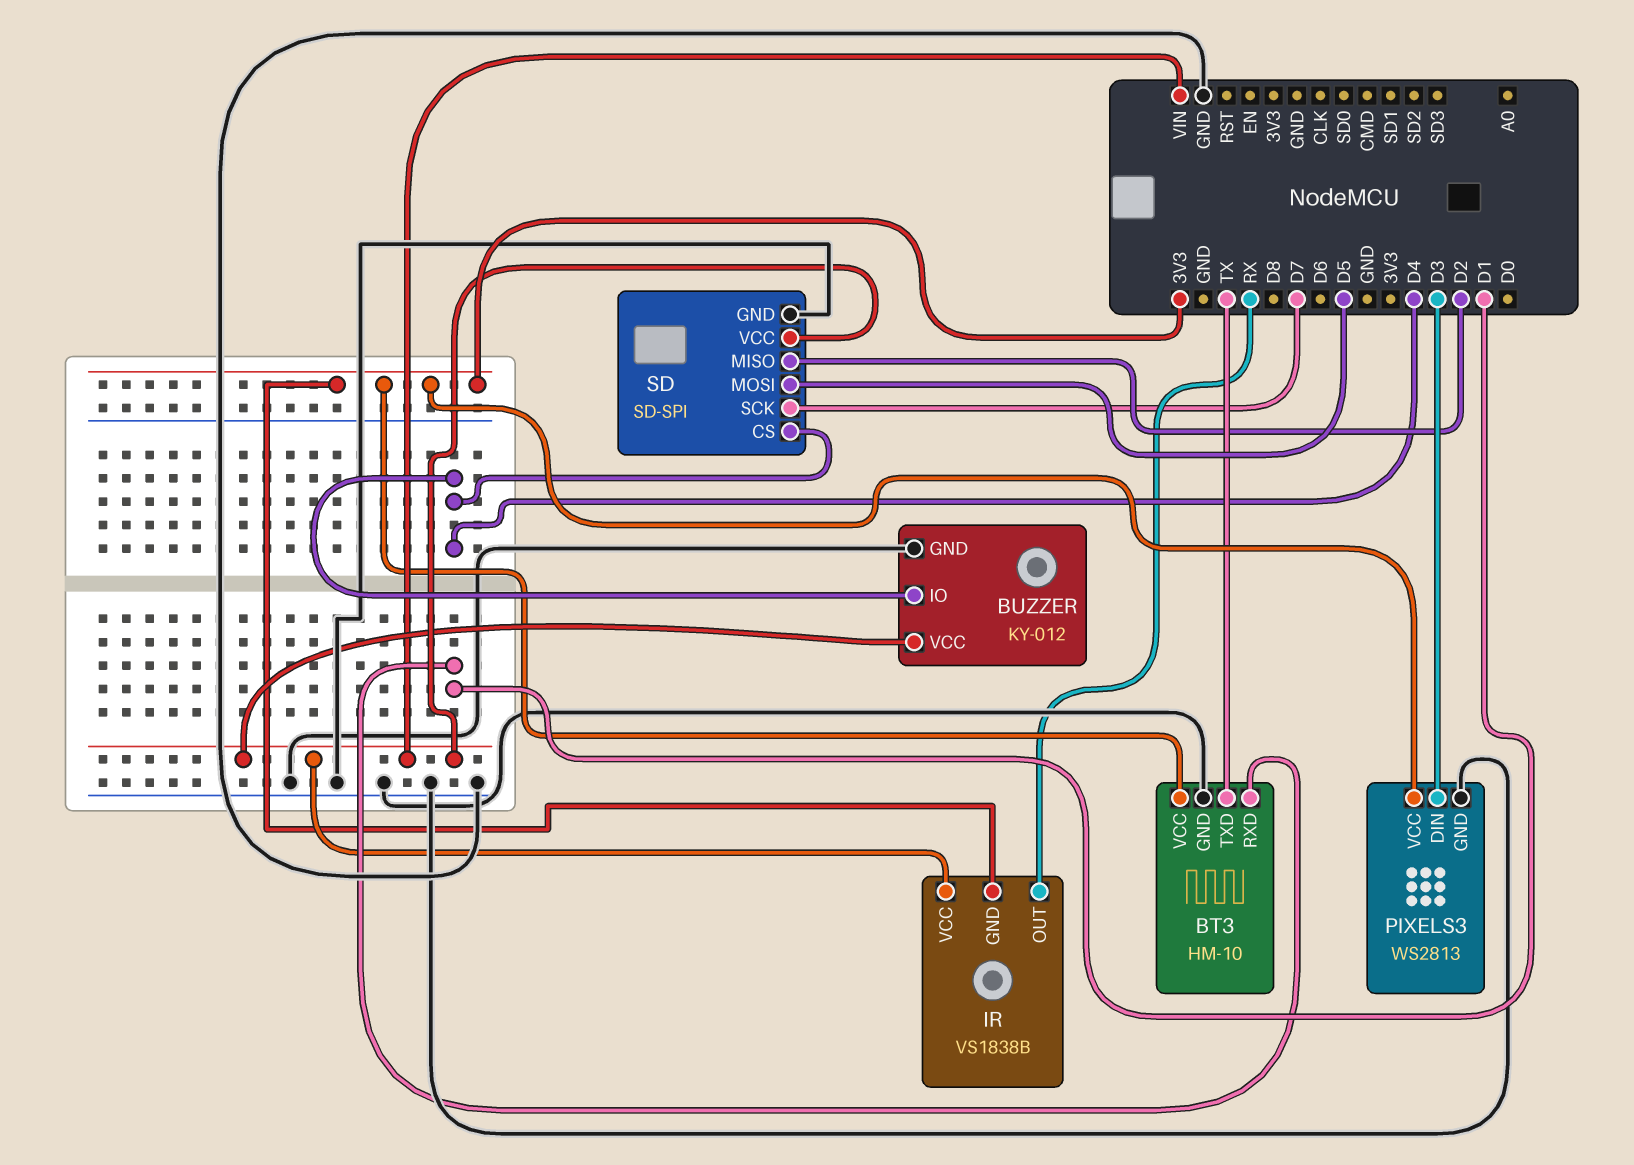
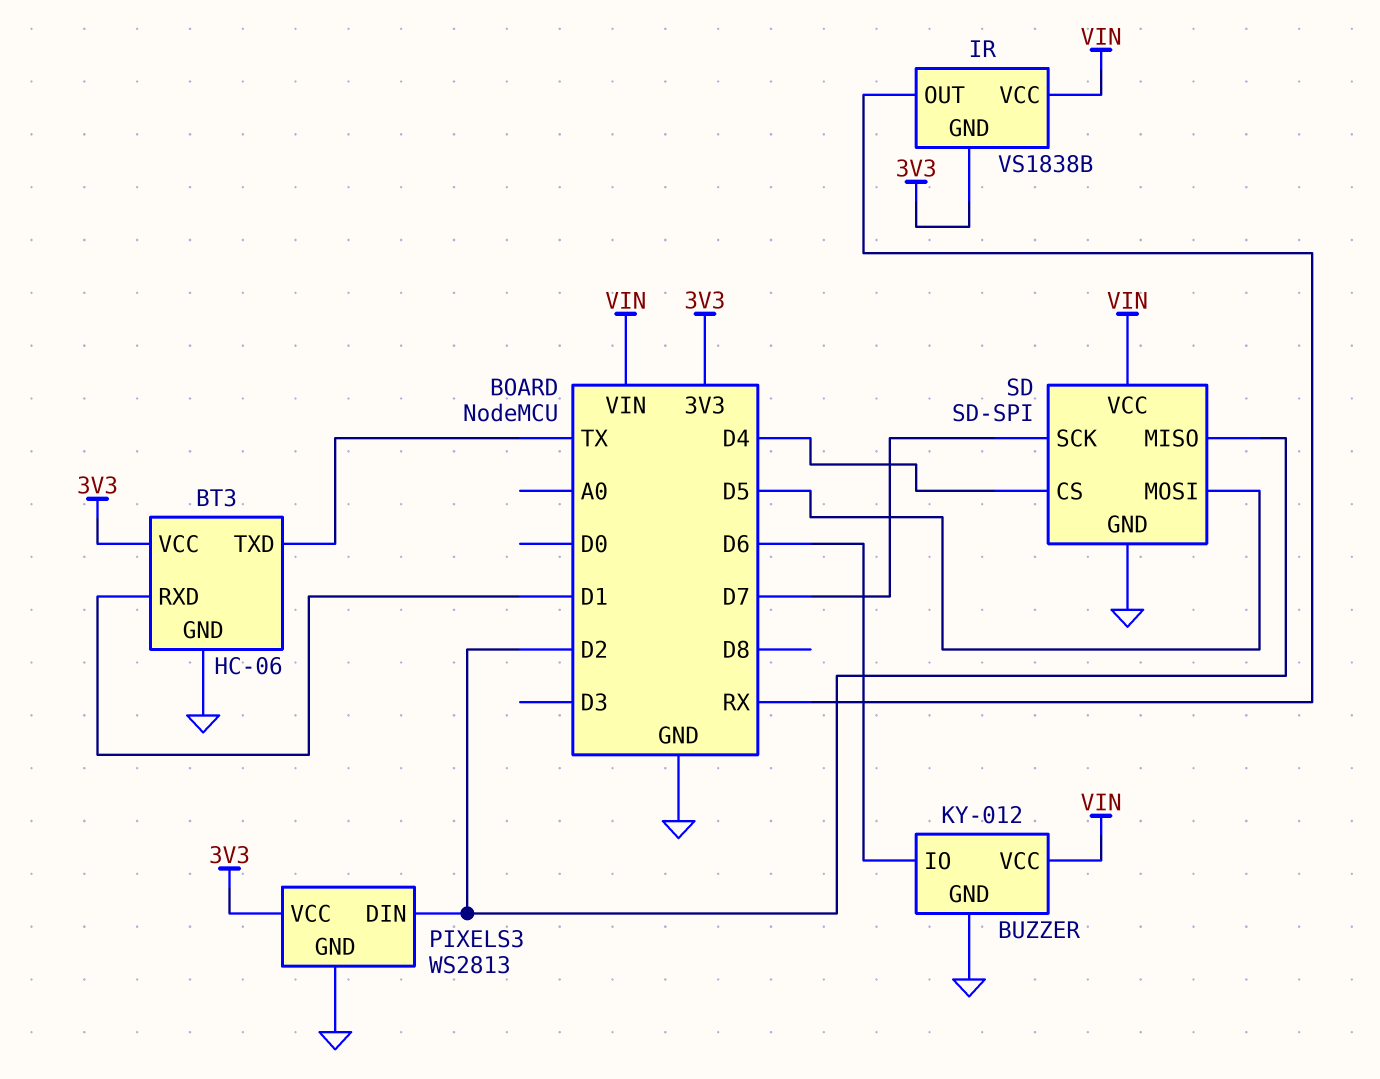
BT3: HM-10 -> HC-06
BUZZER pin IO: D4 -> D6
PIXELS3 pin DIN: D3 -> D2

